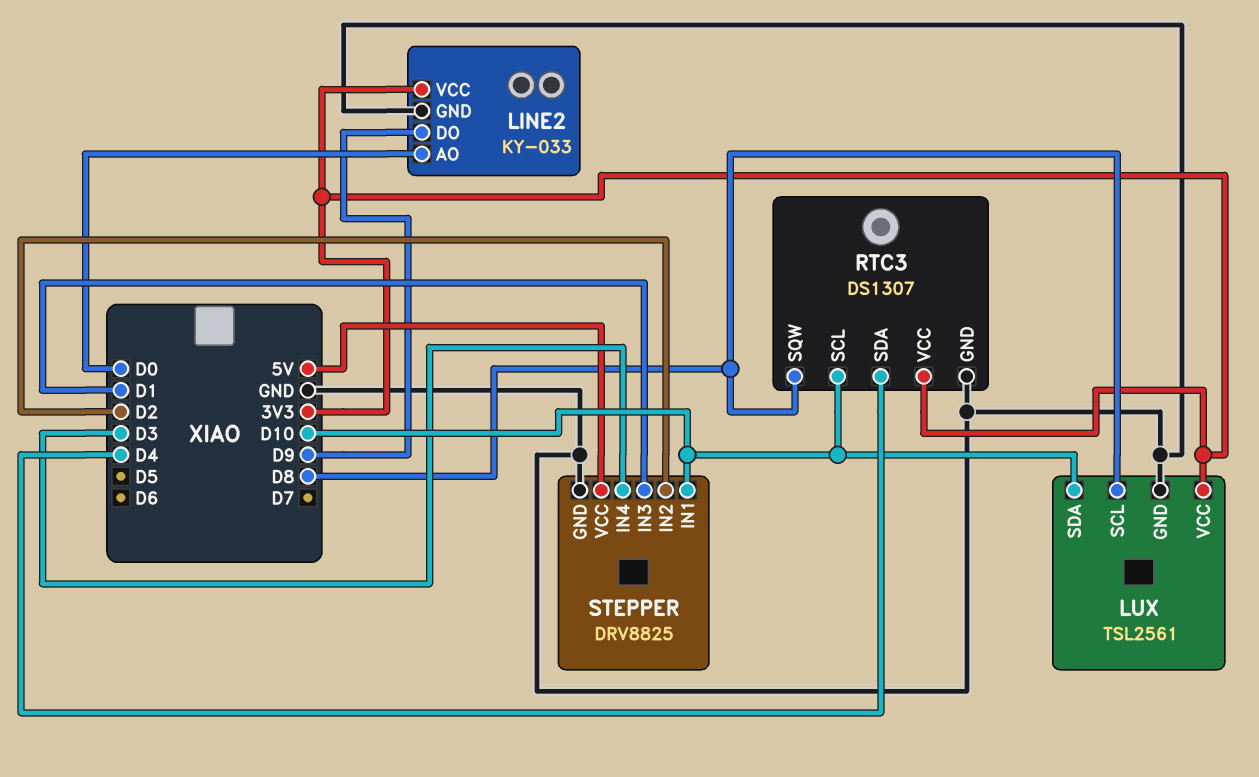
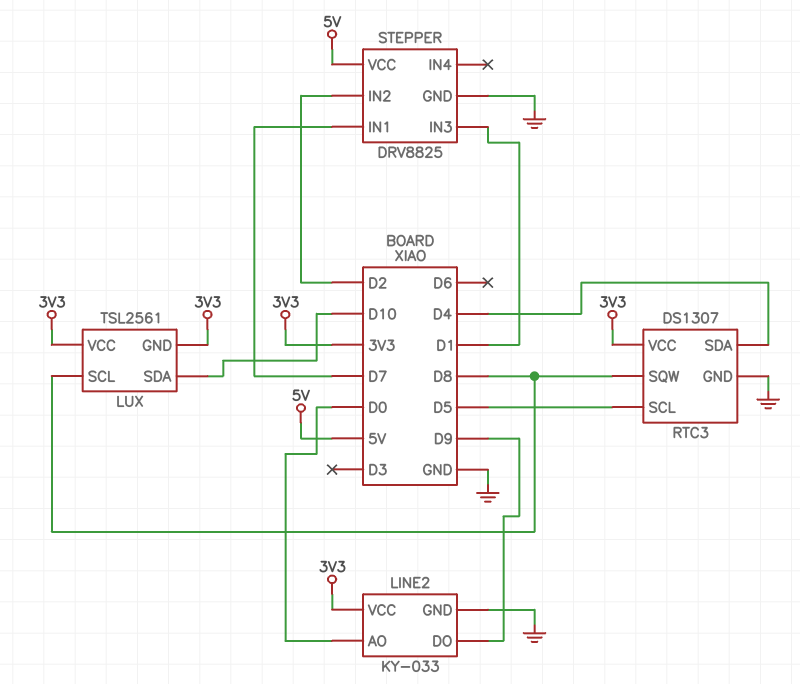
LUX pin GND: GND -> 3V3
RTC3 pin SCL: D10 -> D5
STEPPER pin IN1: D10 -> D7
STEPPER pin IN4: D3 -> none

